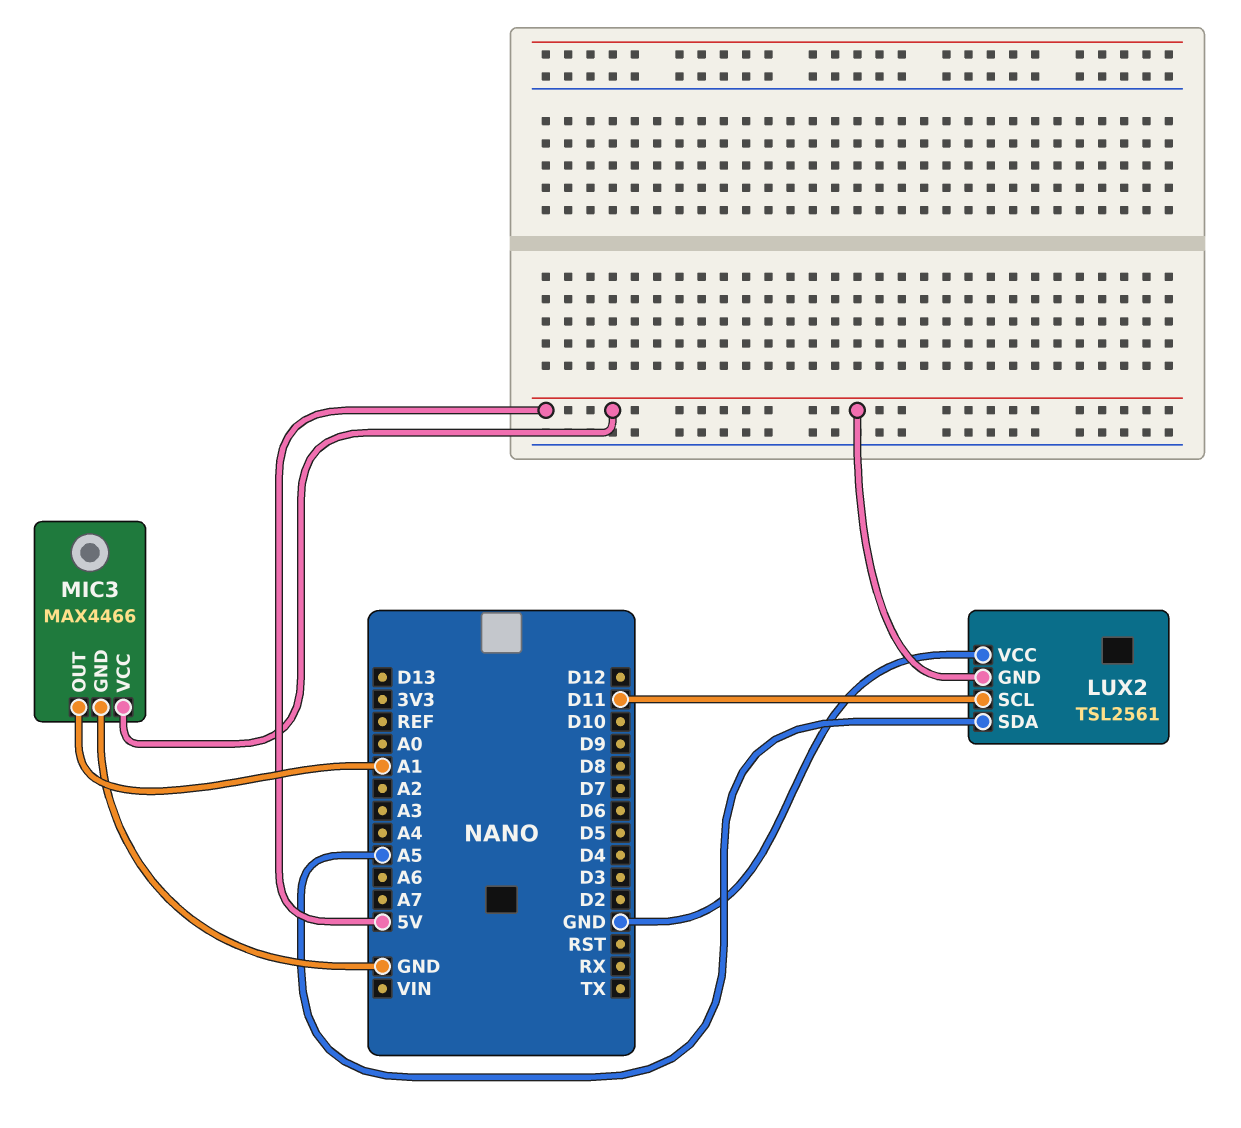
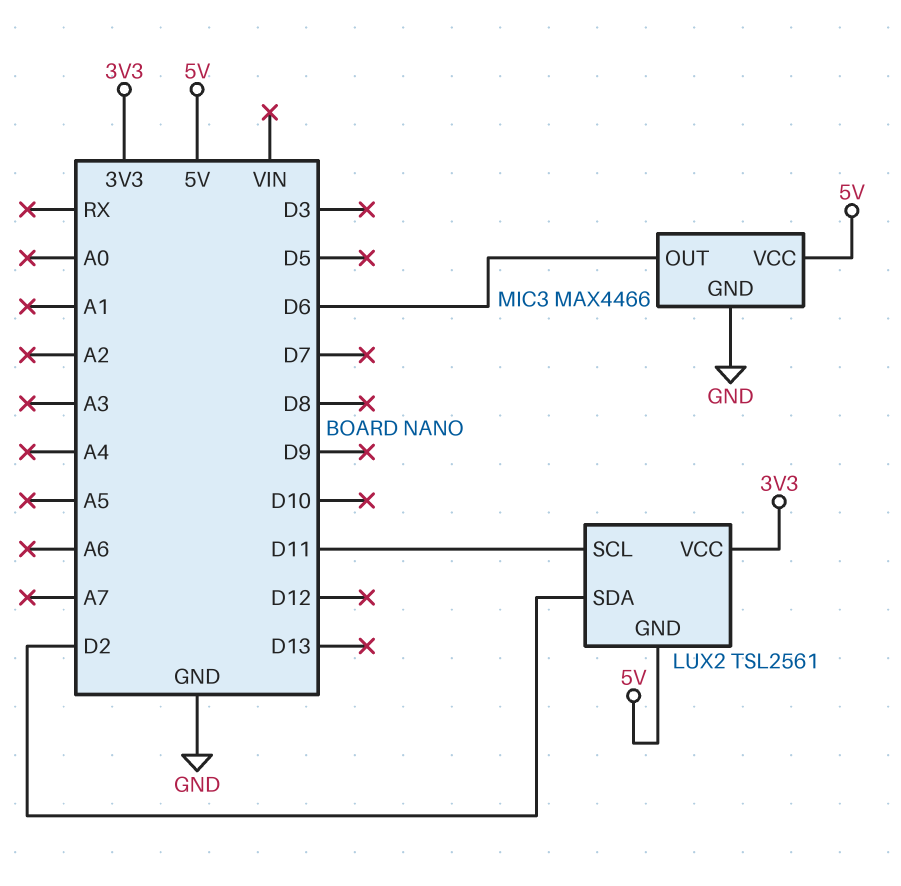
LUX2 pin SDA: A5 -> D2
LUX2 pin VCC: GND -> 3V3
MIC3 pin OUT: A1 -> D6

